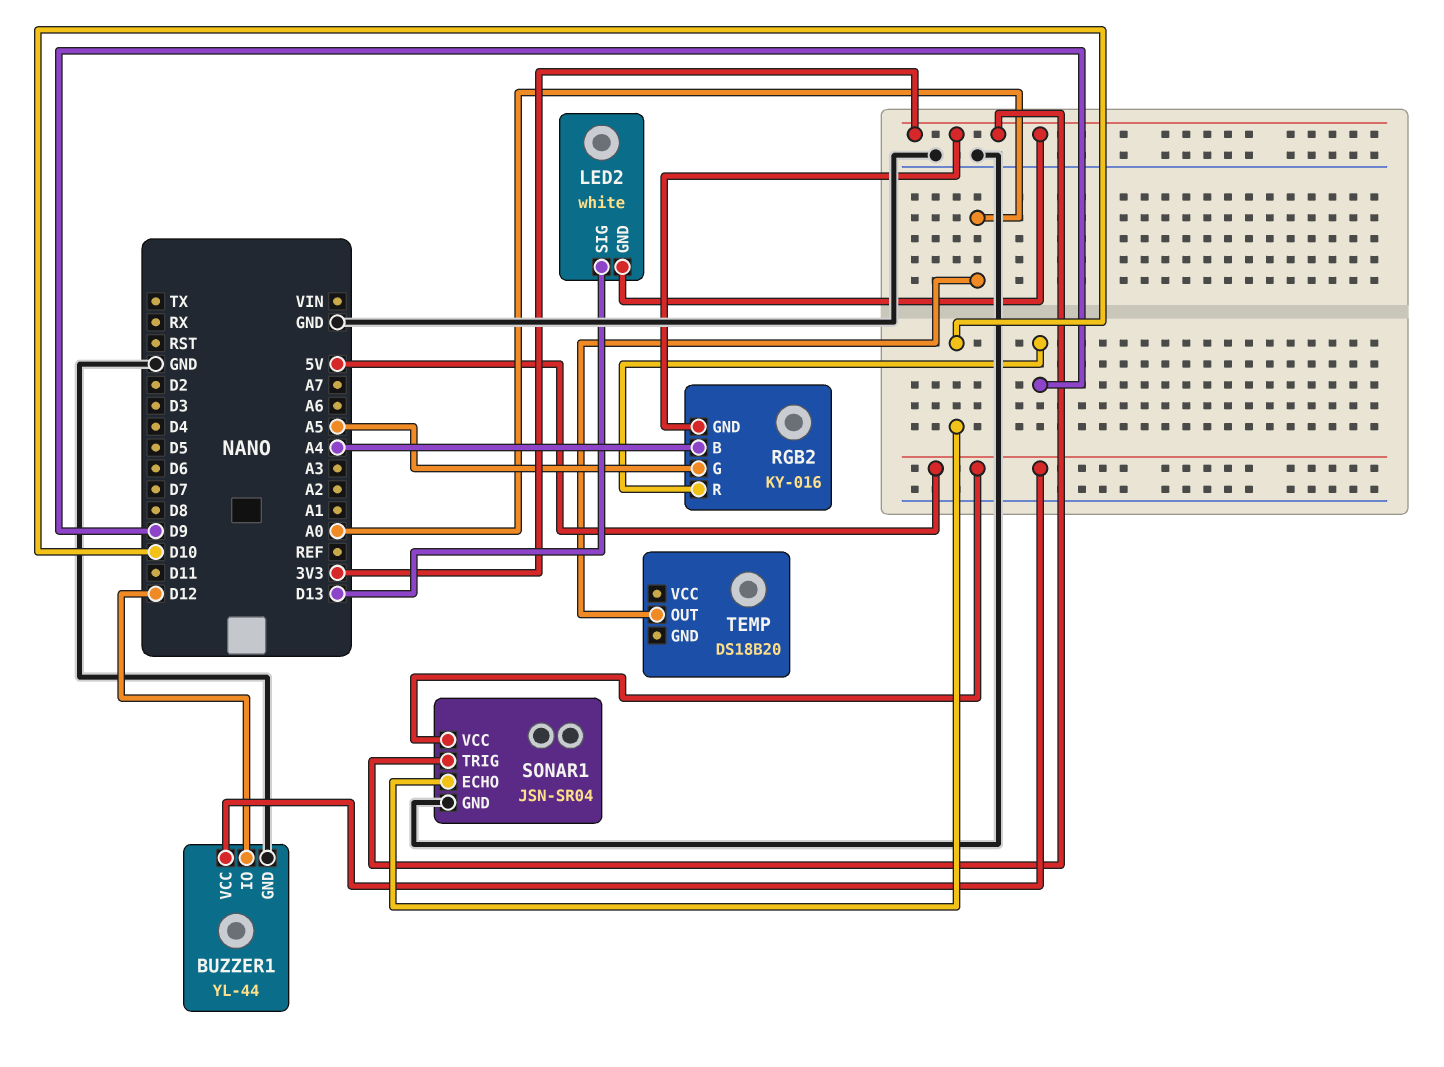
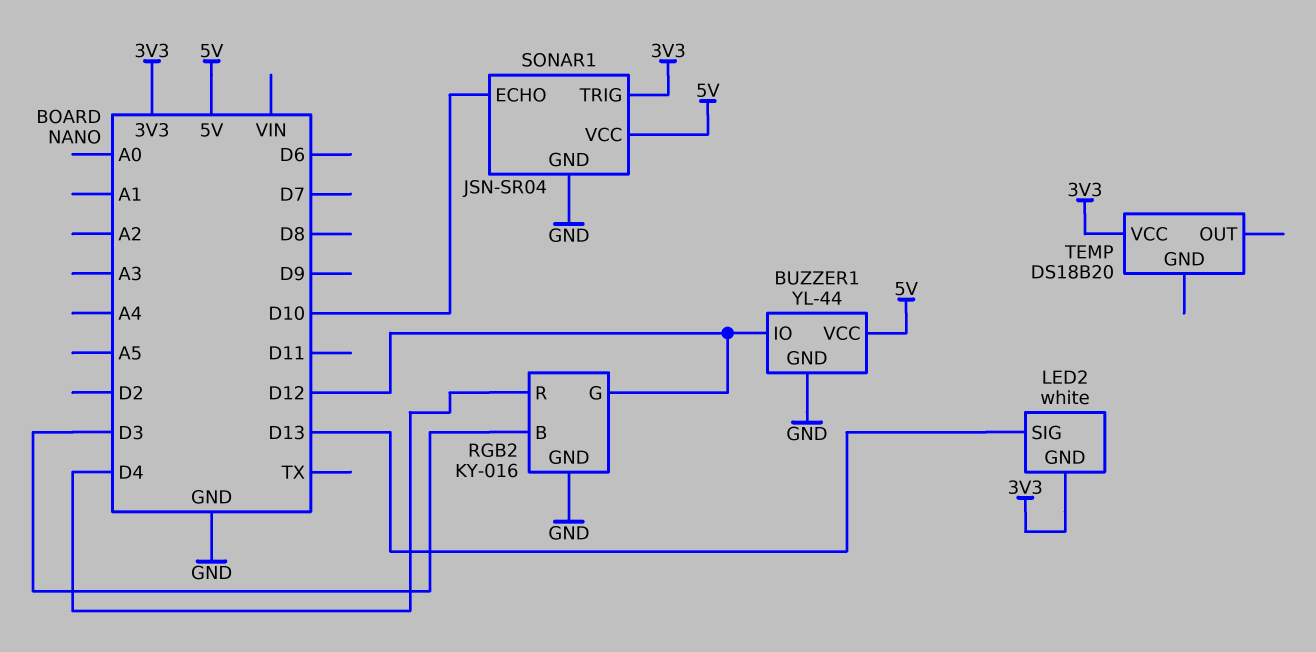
RGB2 pin B: A4 -> D3
RGB2 pin G: A5 -> D12
RGB2 pin GND: 3V3 -> GND
RGB2 pin R: D9 -> D4
TEMP pin OUT: A0 -> none
TEMP pin VCC: none -> 3V3

